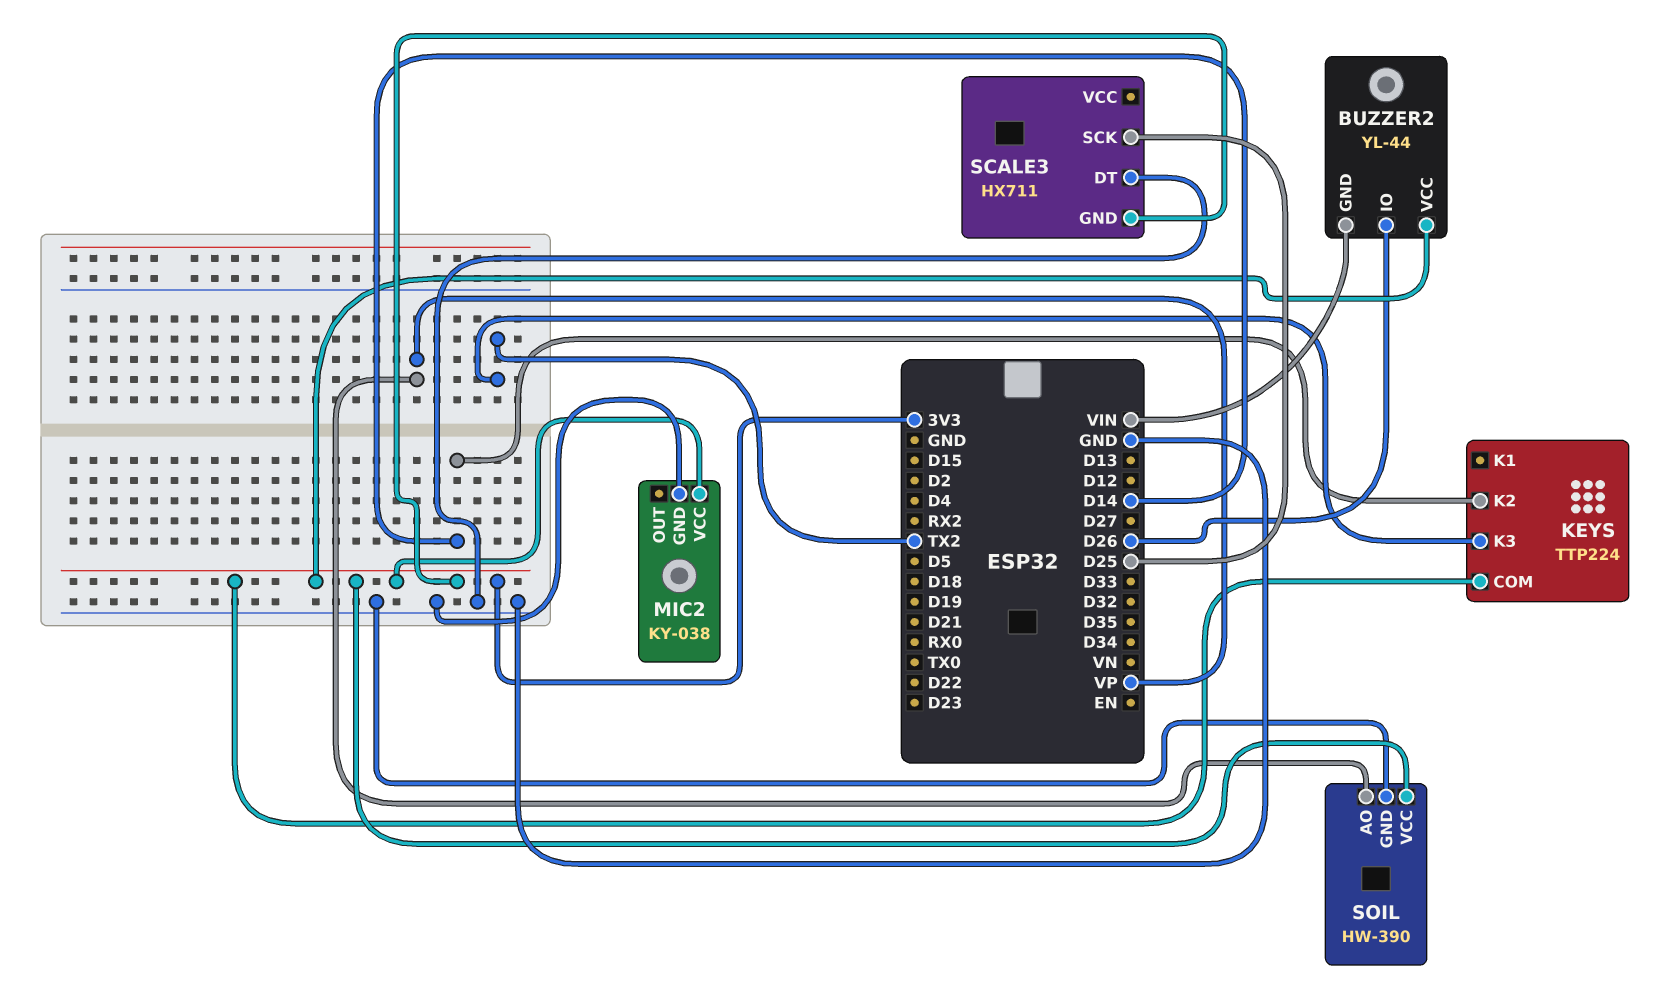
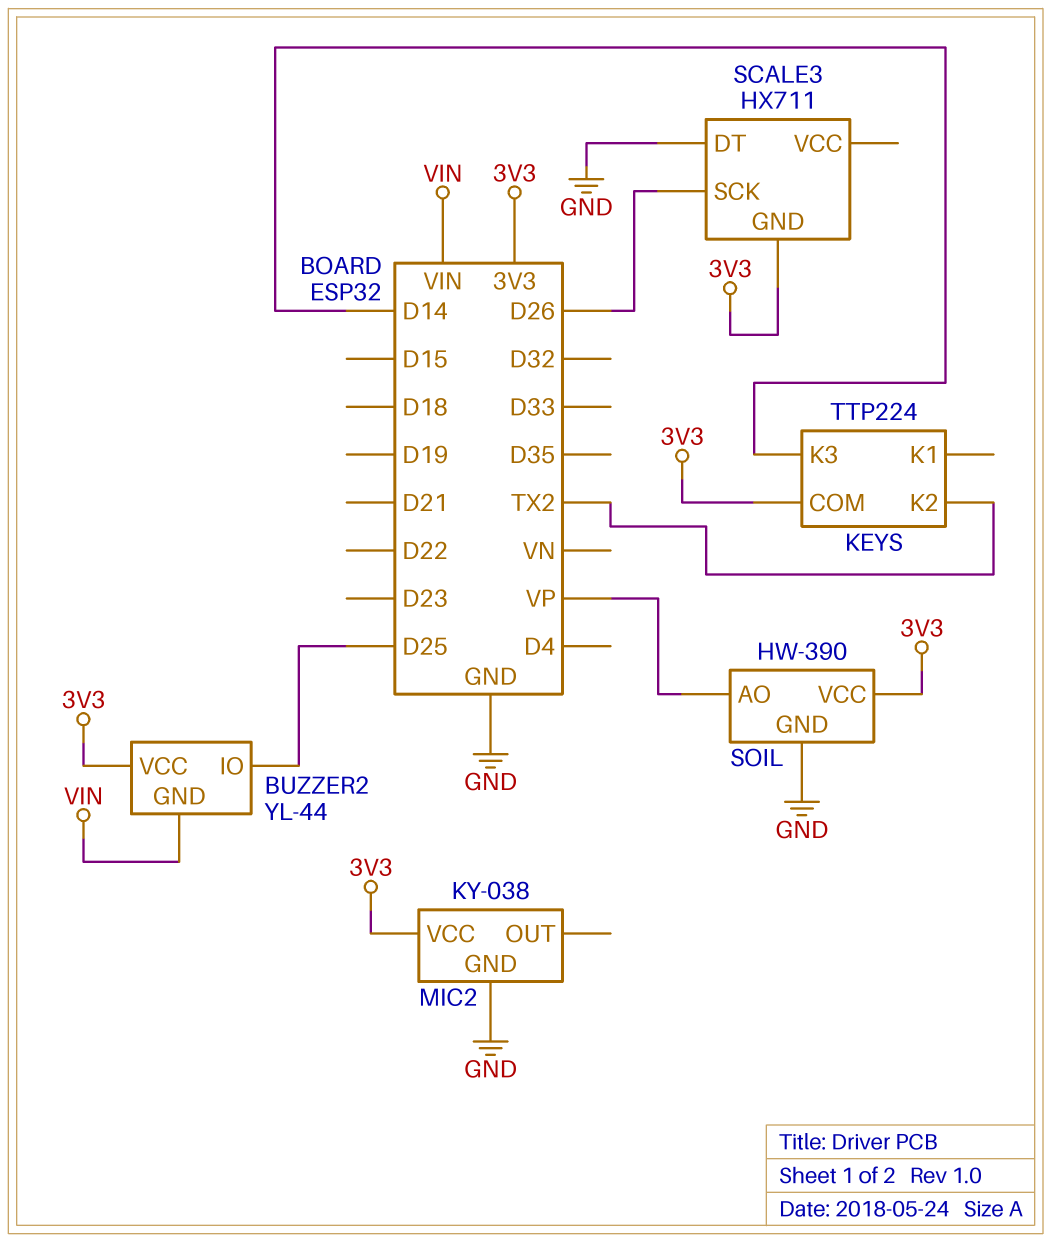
BUZZER2 pin IO: D26 -> D25
KEYS pin K2: D14 -> TX2
KEYS pin K3: TX2 -> D14
SCALE3 pin SCK: D25 -> D26

